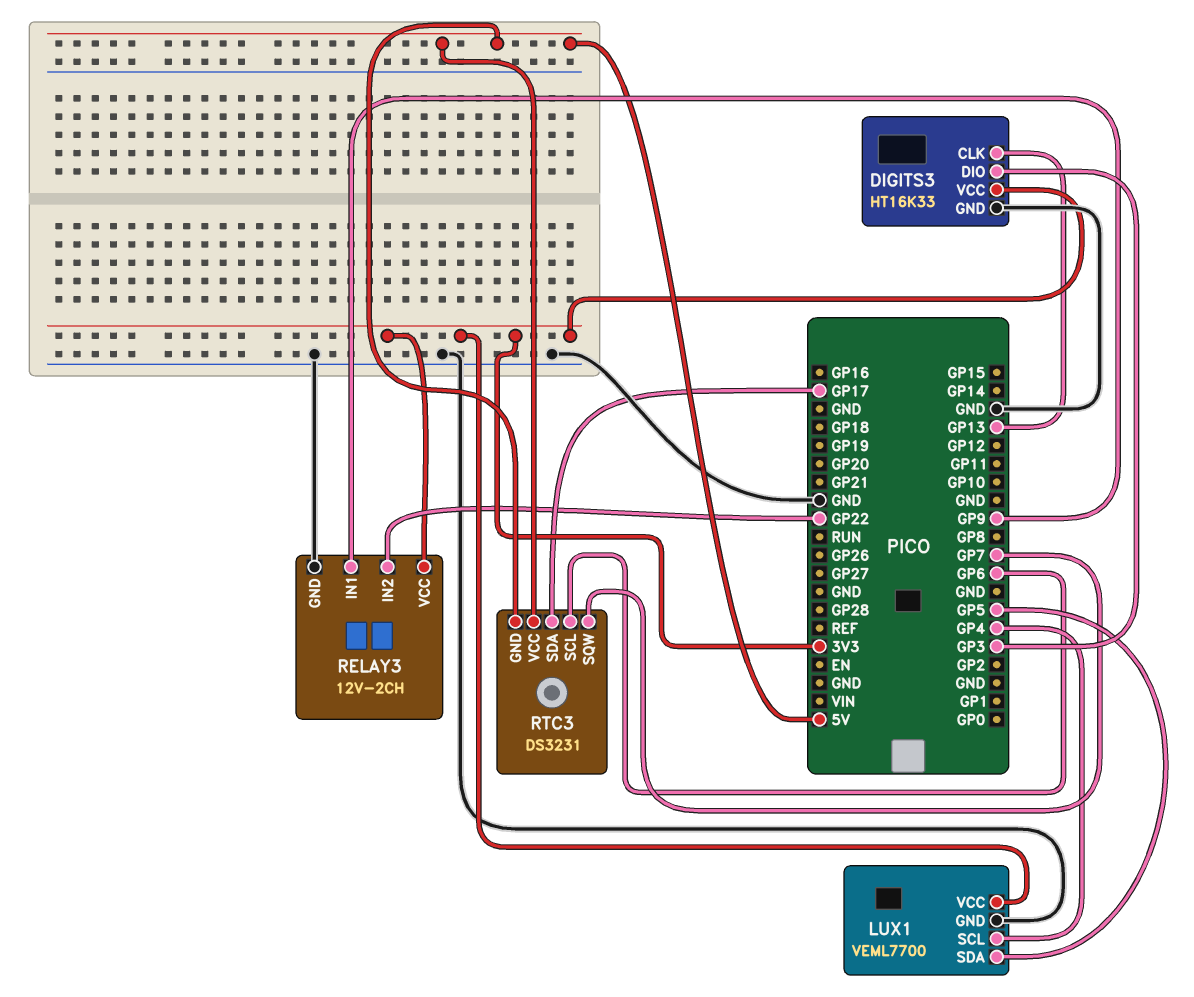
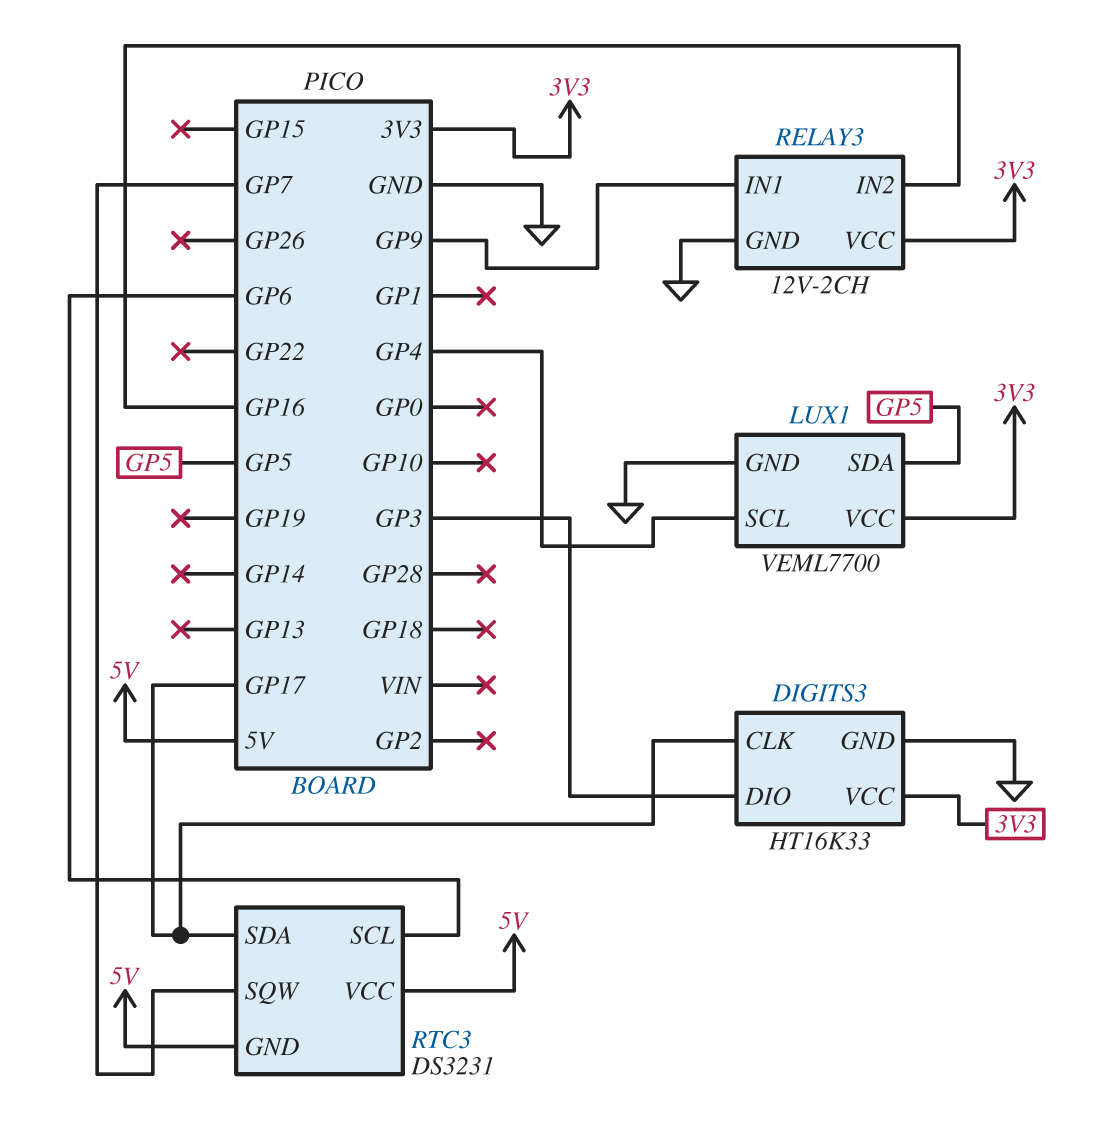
DIGITS3 pin CLK: GP13 -> GP17
RELAY3 pin IN2: GP22 -> GP16

